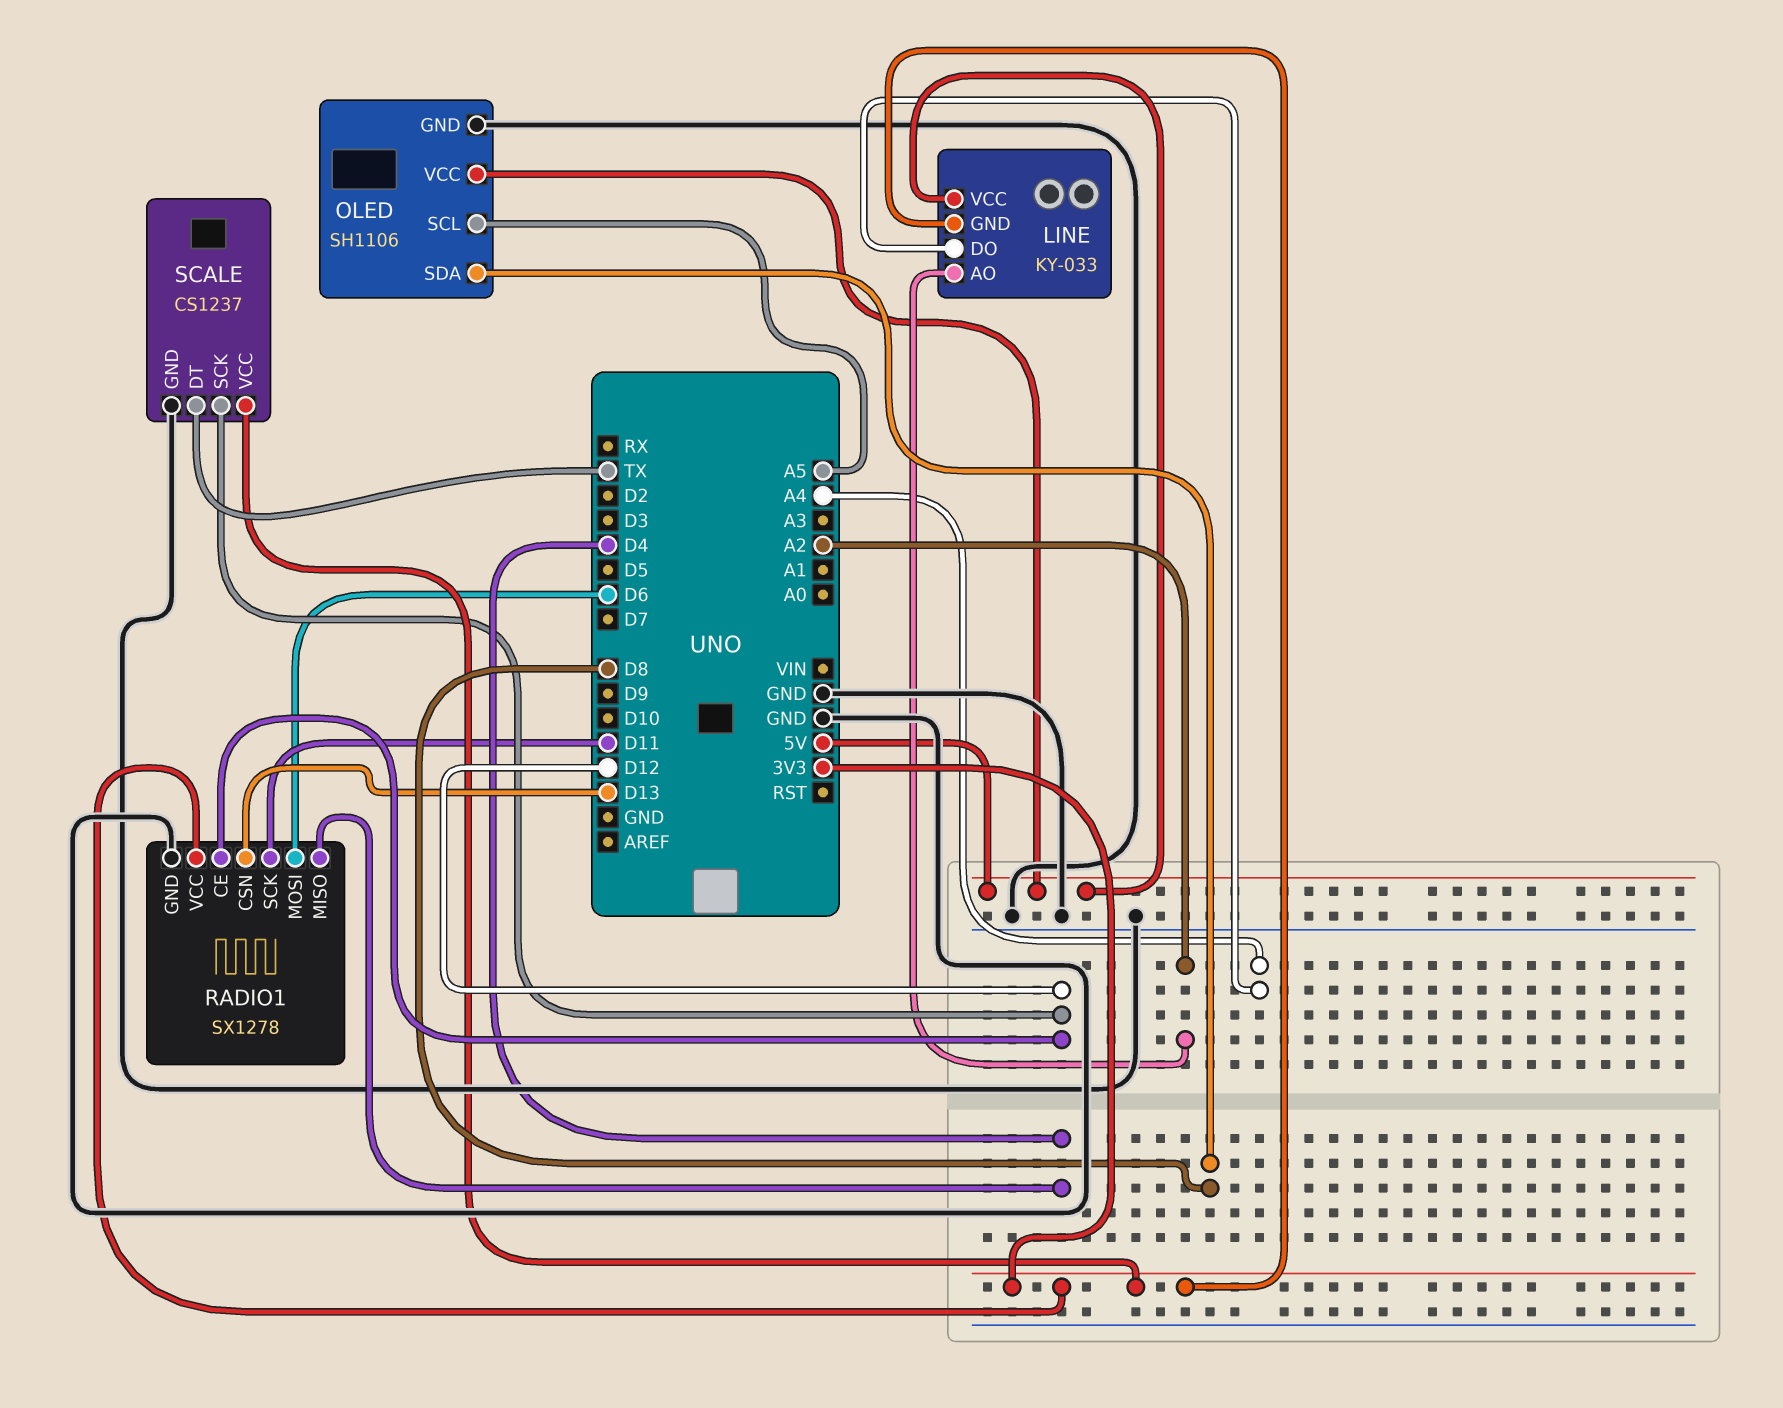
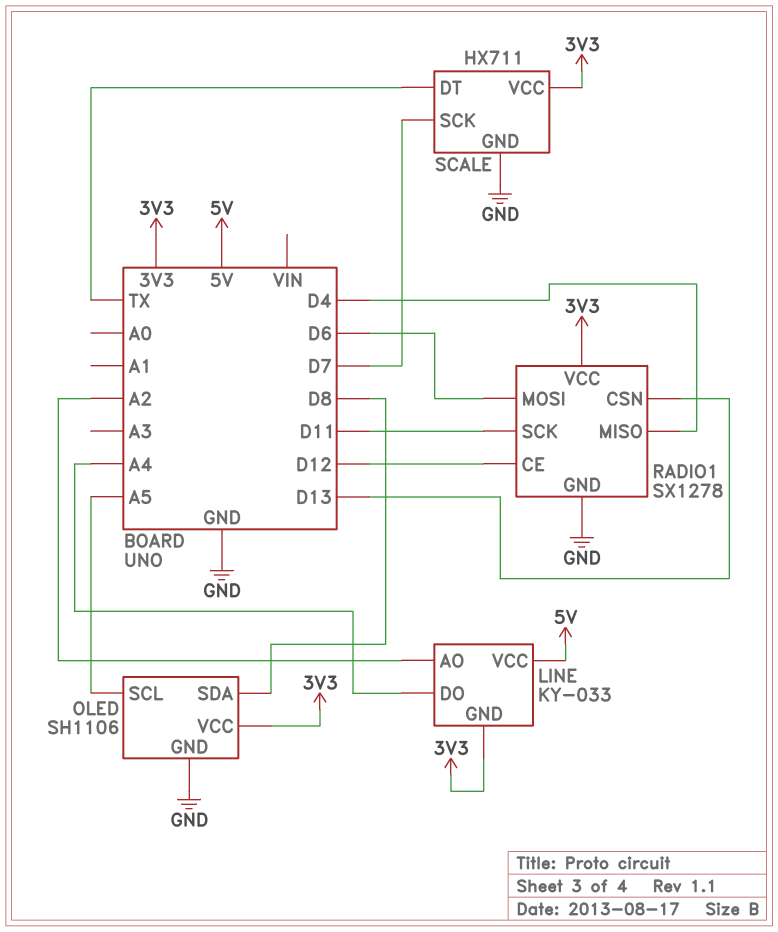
OLED pin VCC: 5V -> 3V3
SCALE: CS1237 -> HX711
SCALE pin SCK: D12 -> D7

